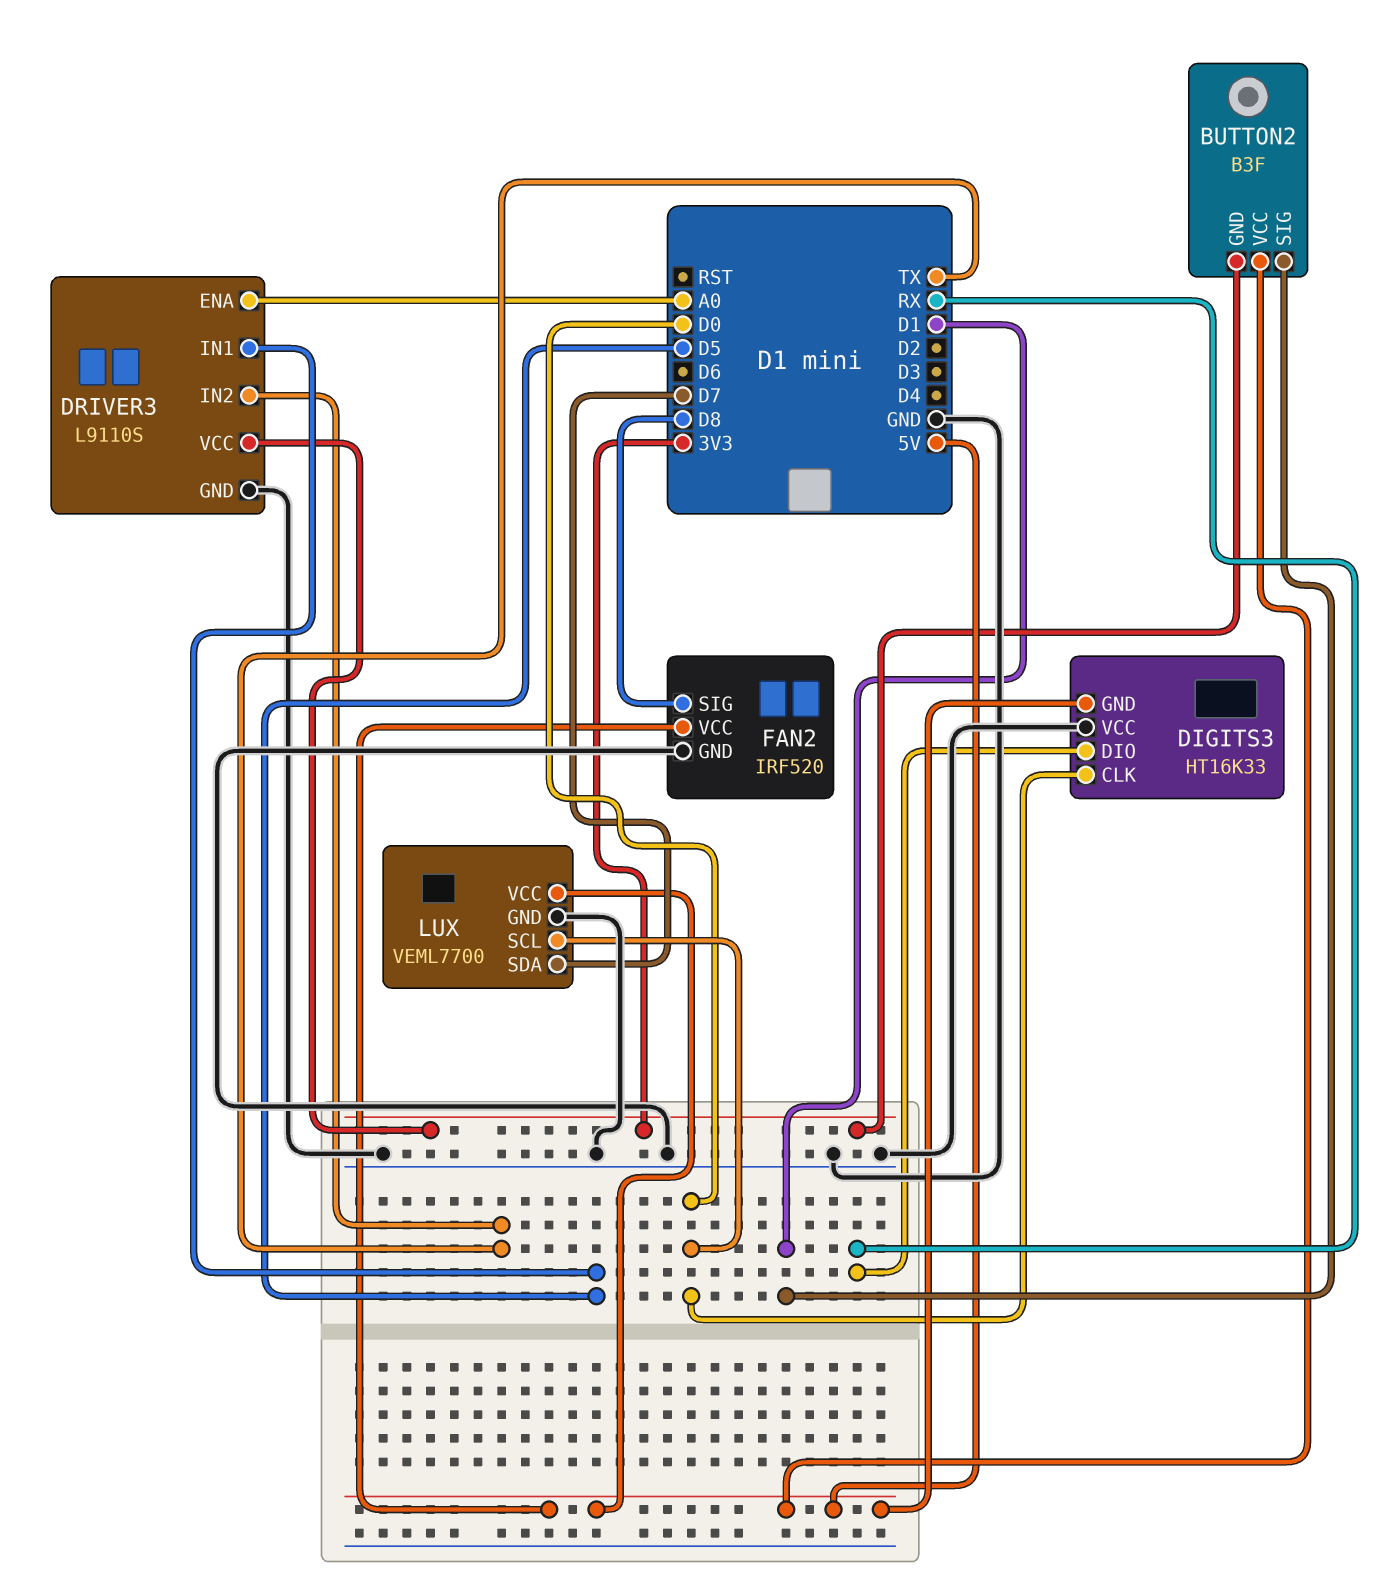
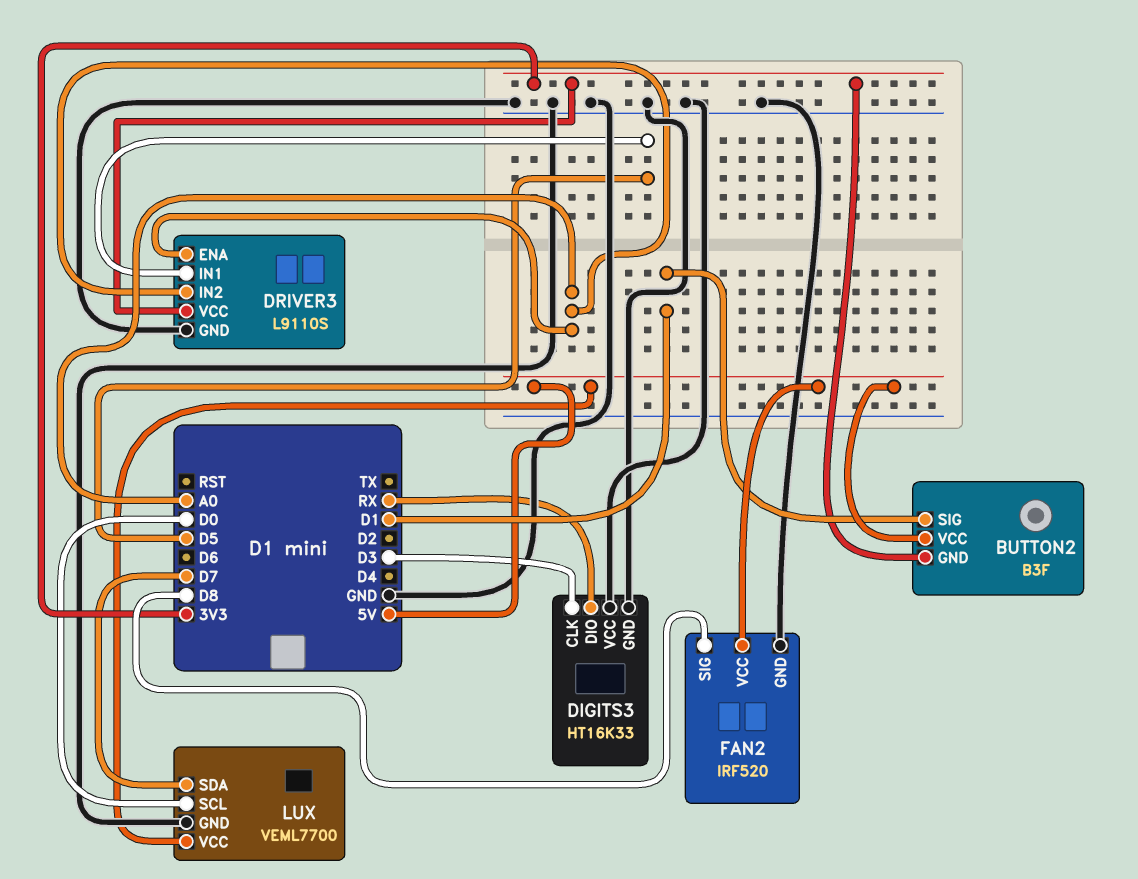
DIGITS3 pin CLK: D0 -> D3
DIGITS3 pin GND: 5V -> GND
DRIVER3 pin IN2: TX -> A0

